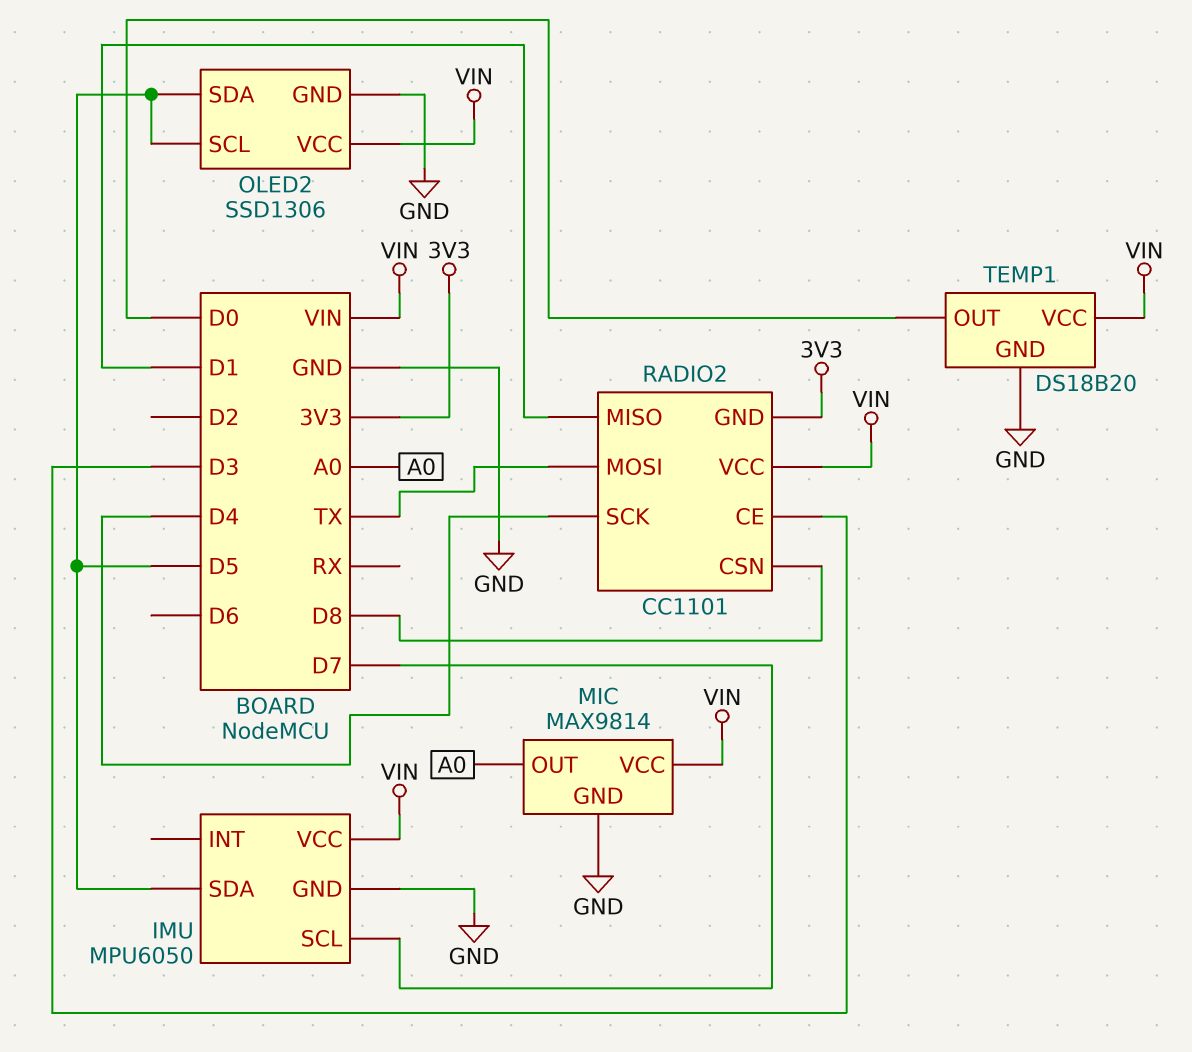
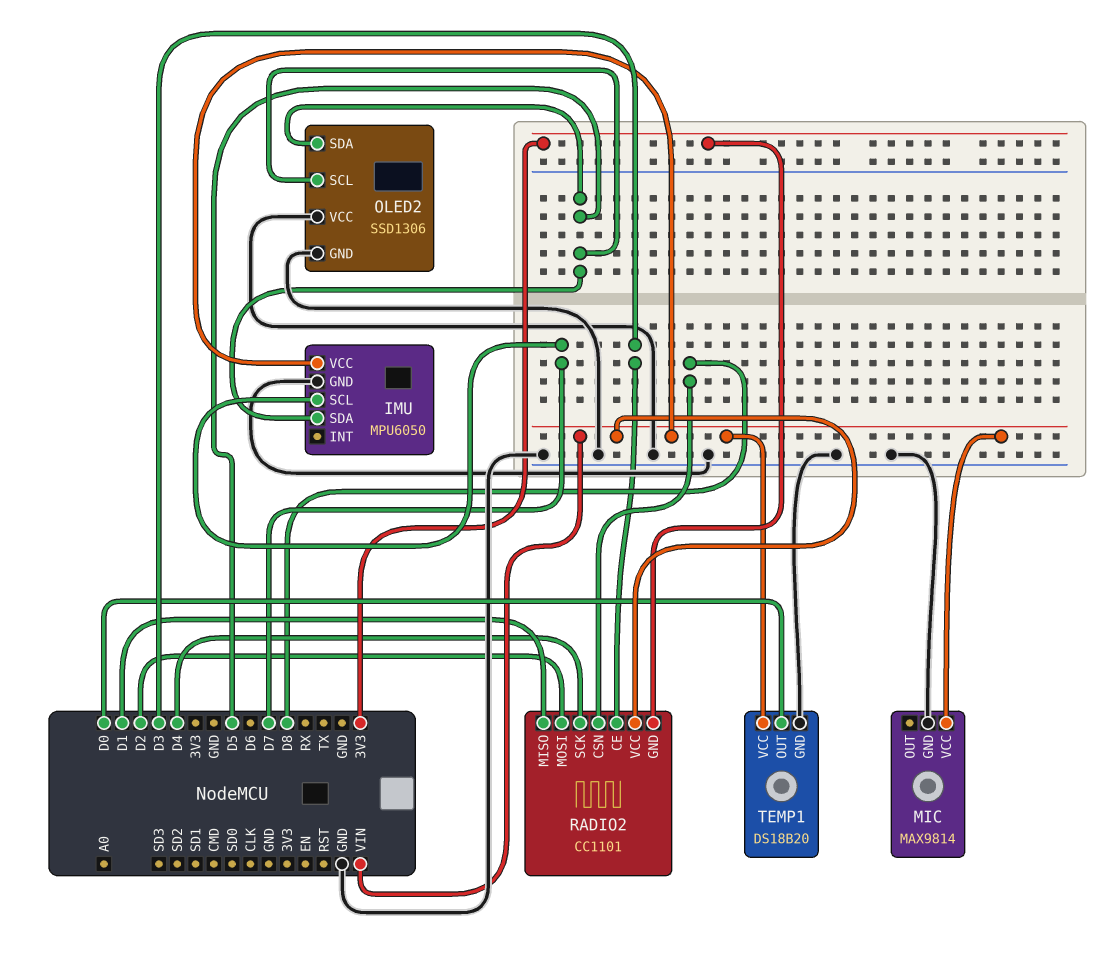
MIC pin OUT: A0 -> none
OLED2 pin VCC: VIN -> GND
RADIO2 pin MOSI: TX -> D2

